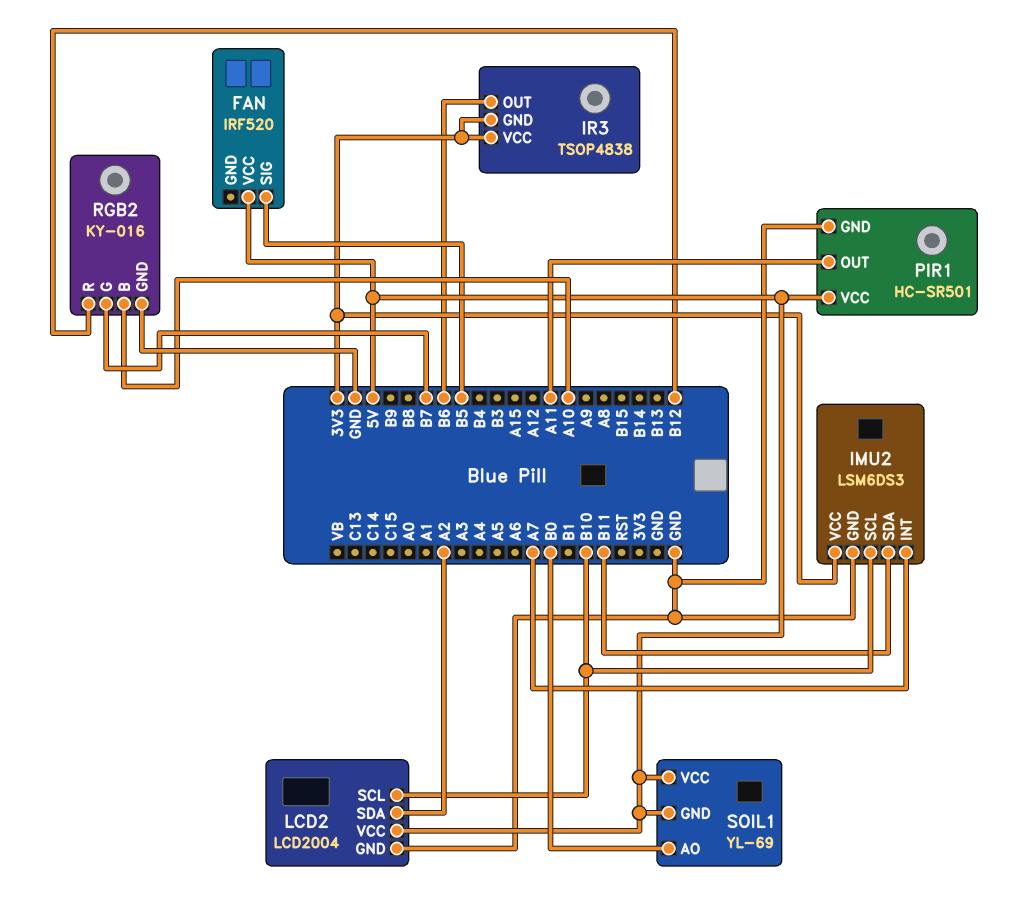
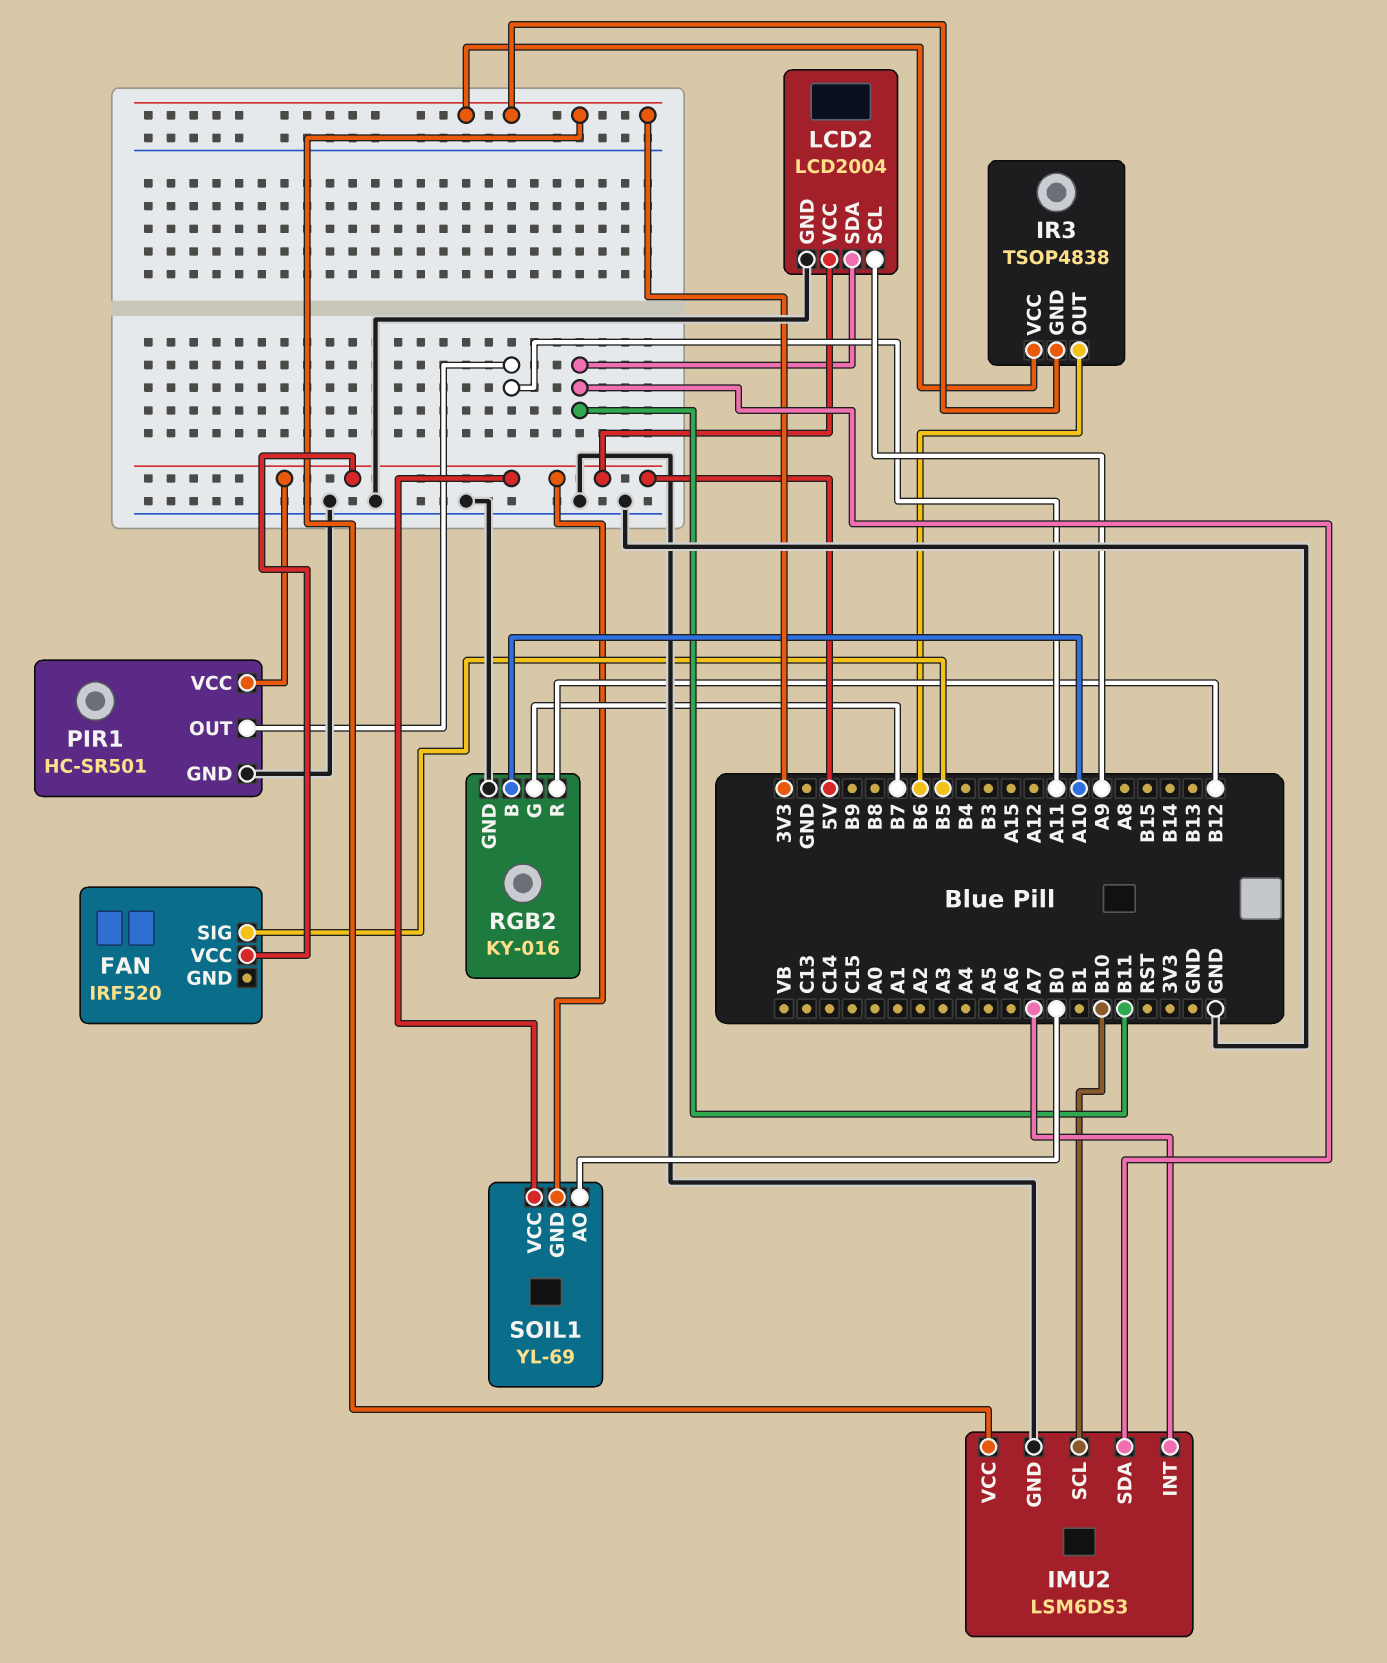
LCD2 pin SCL: B10 -> A9
LCD2 pin SDA: A2 -> B11

